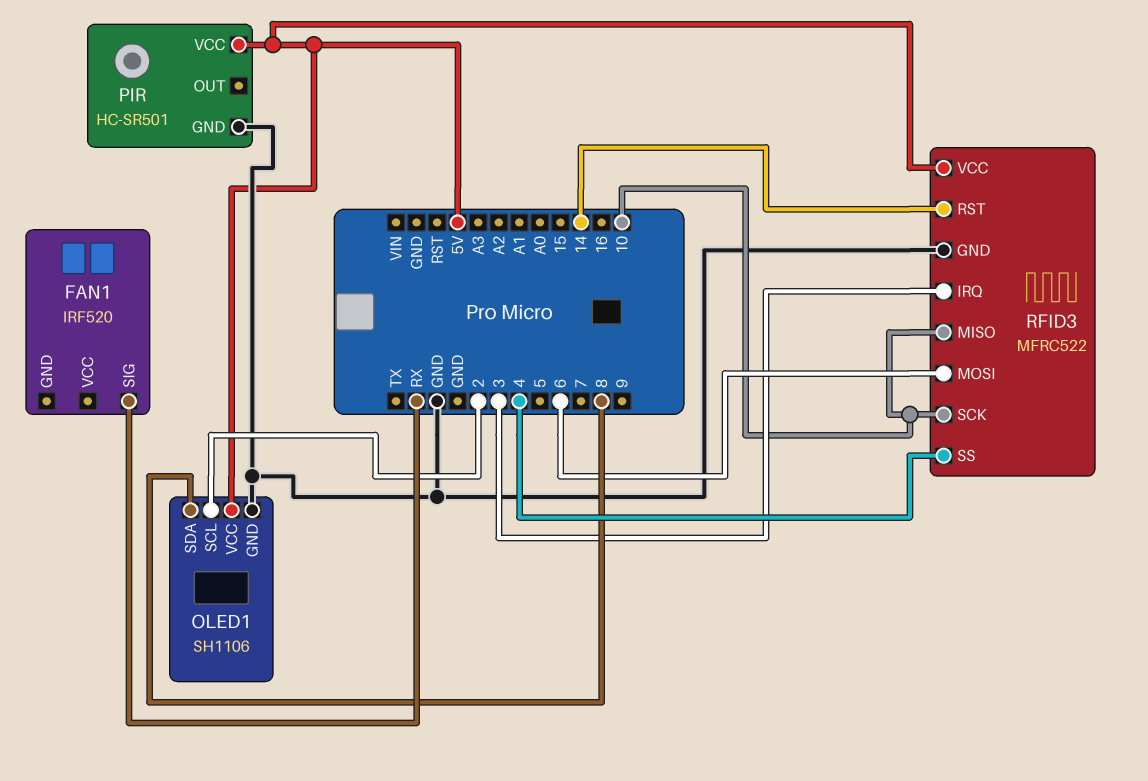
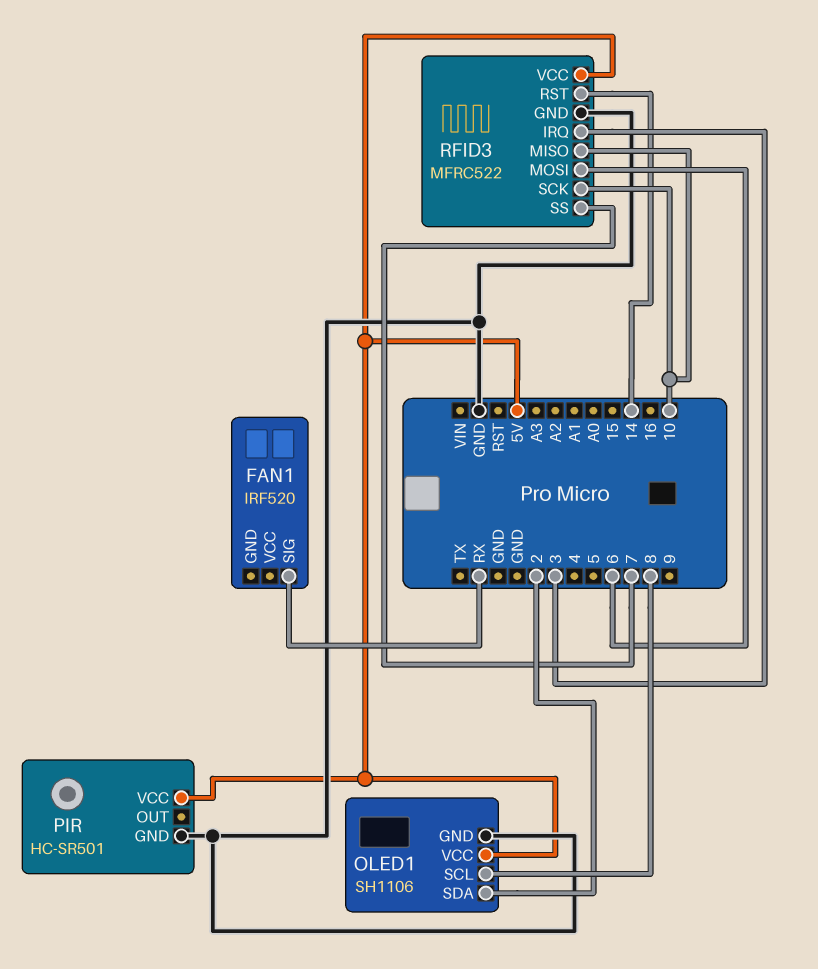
OLED1 pin SCL: 2 -> 8
OLED1 pin SDA: 8 -> 2
RFID3 pin SS: 4 -> 7

